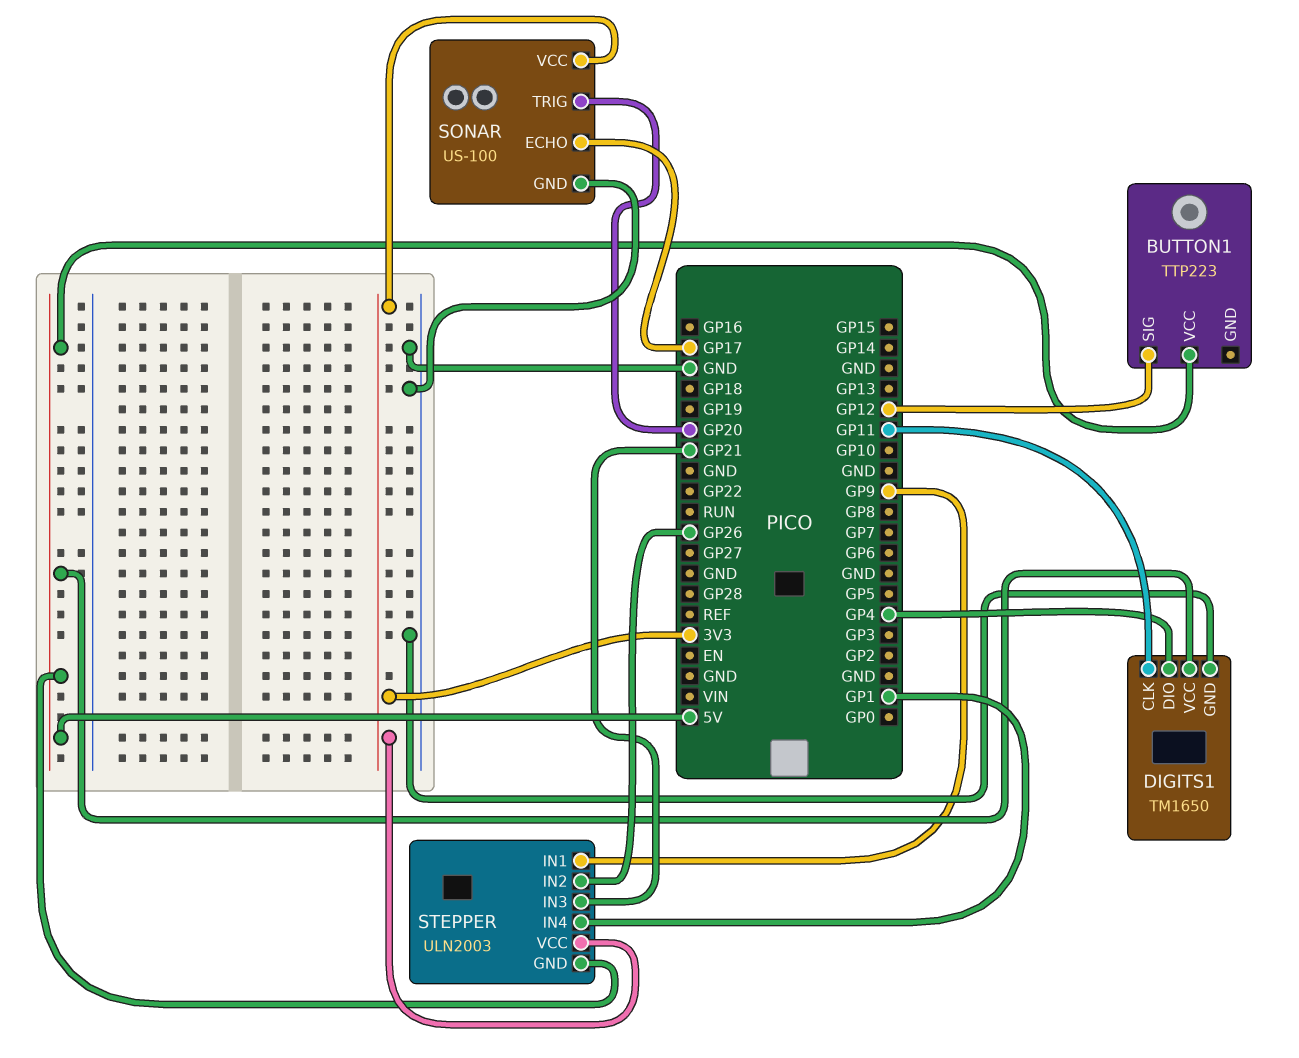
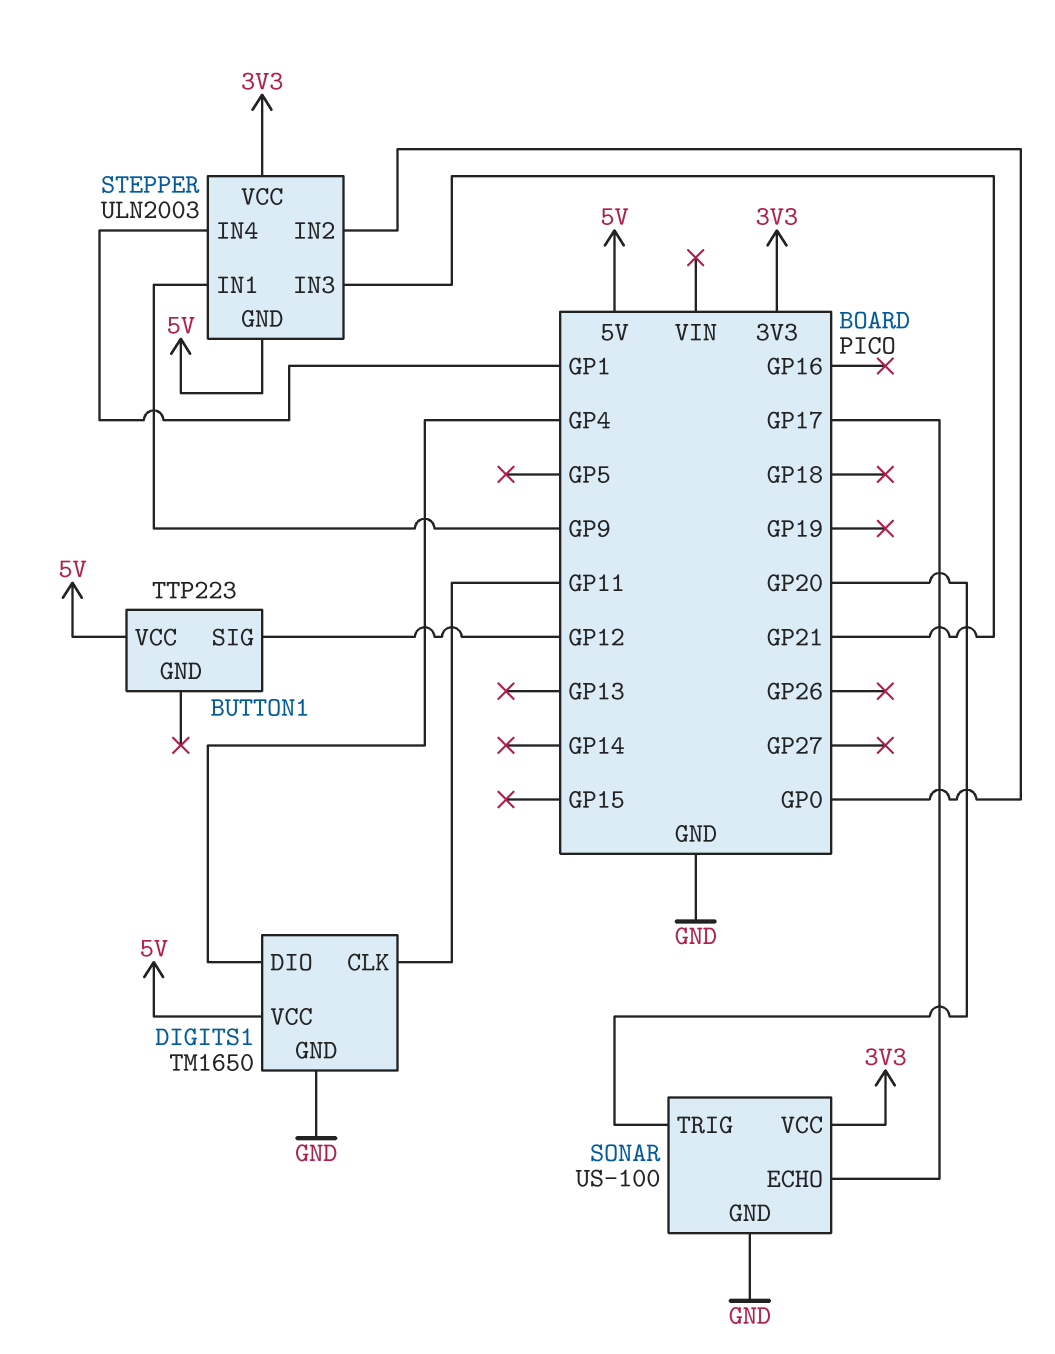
STEPPER pin IN2: GP26 -> GP0

